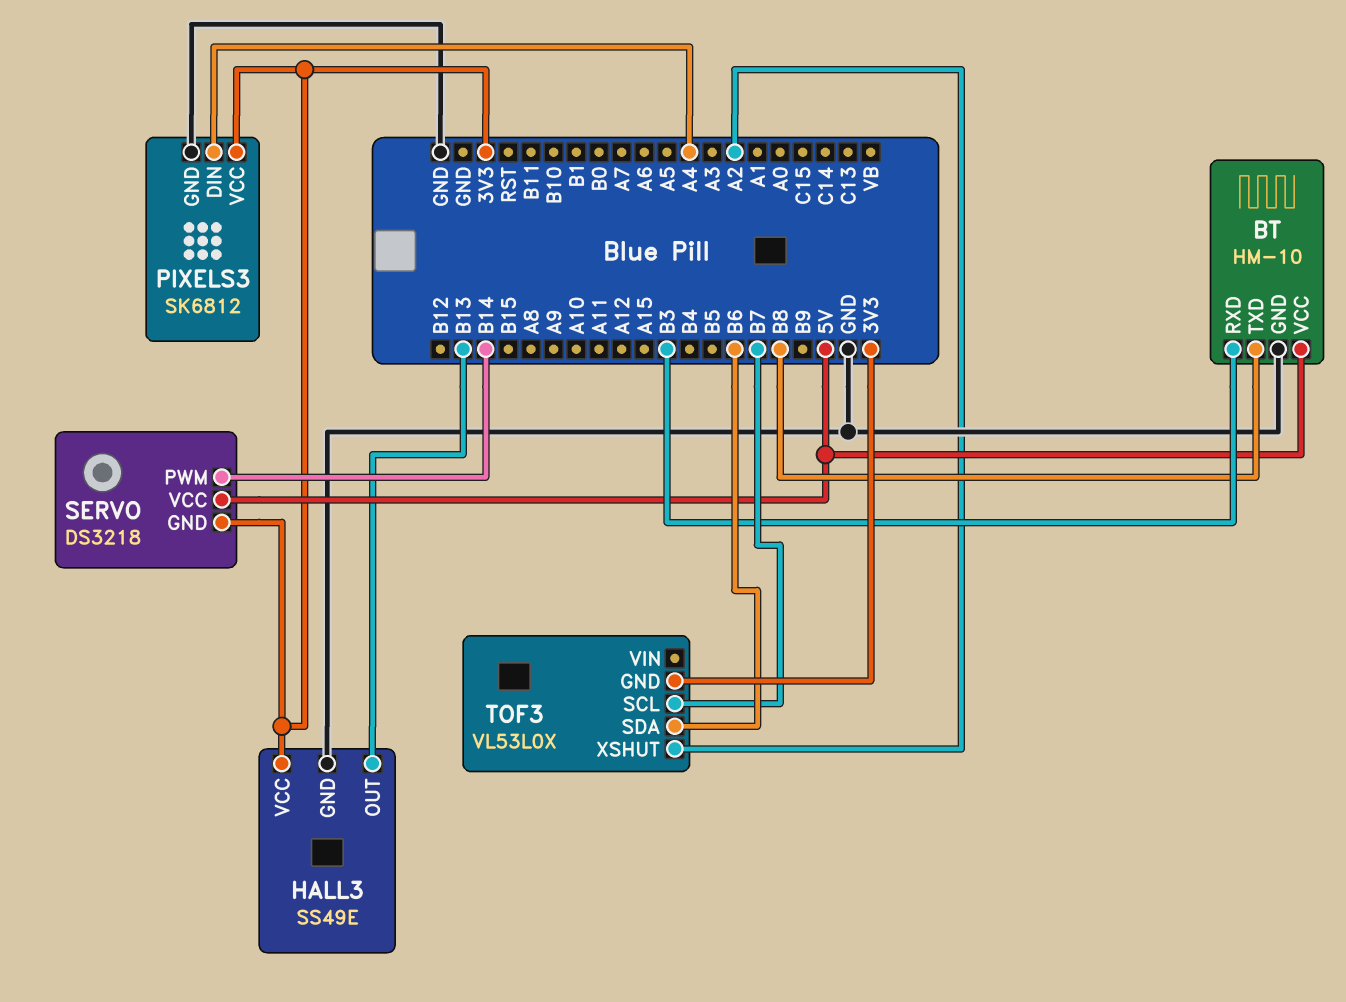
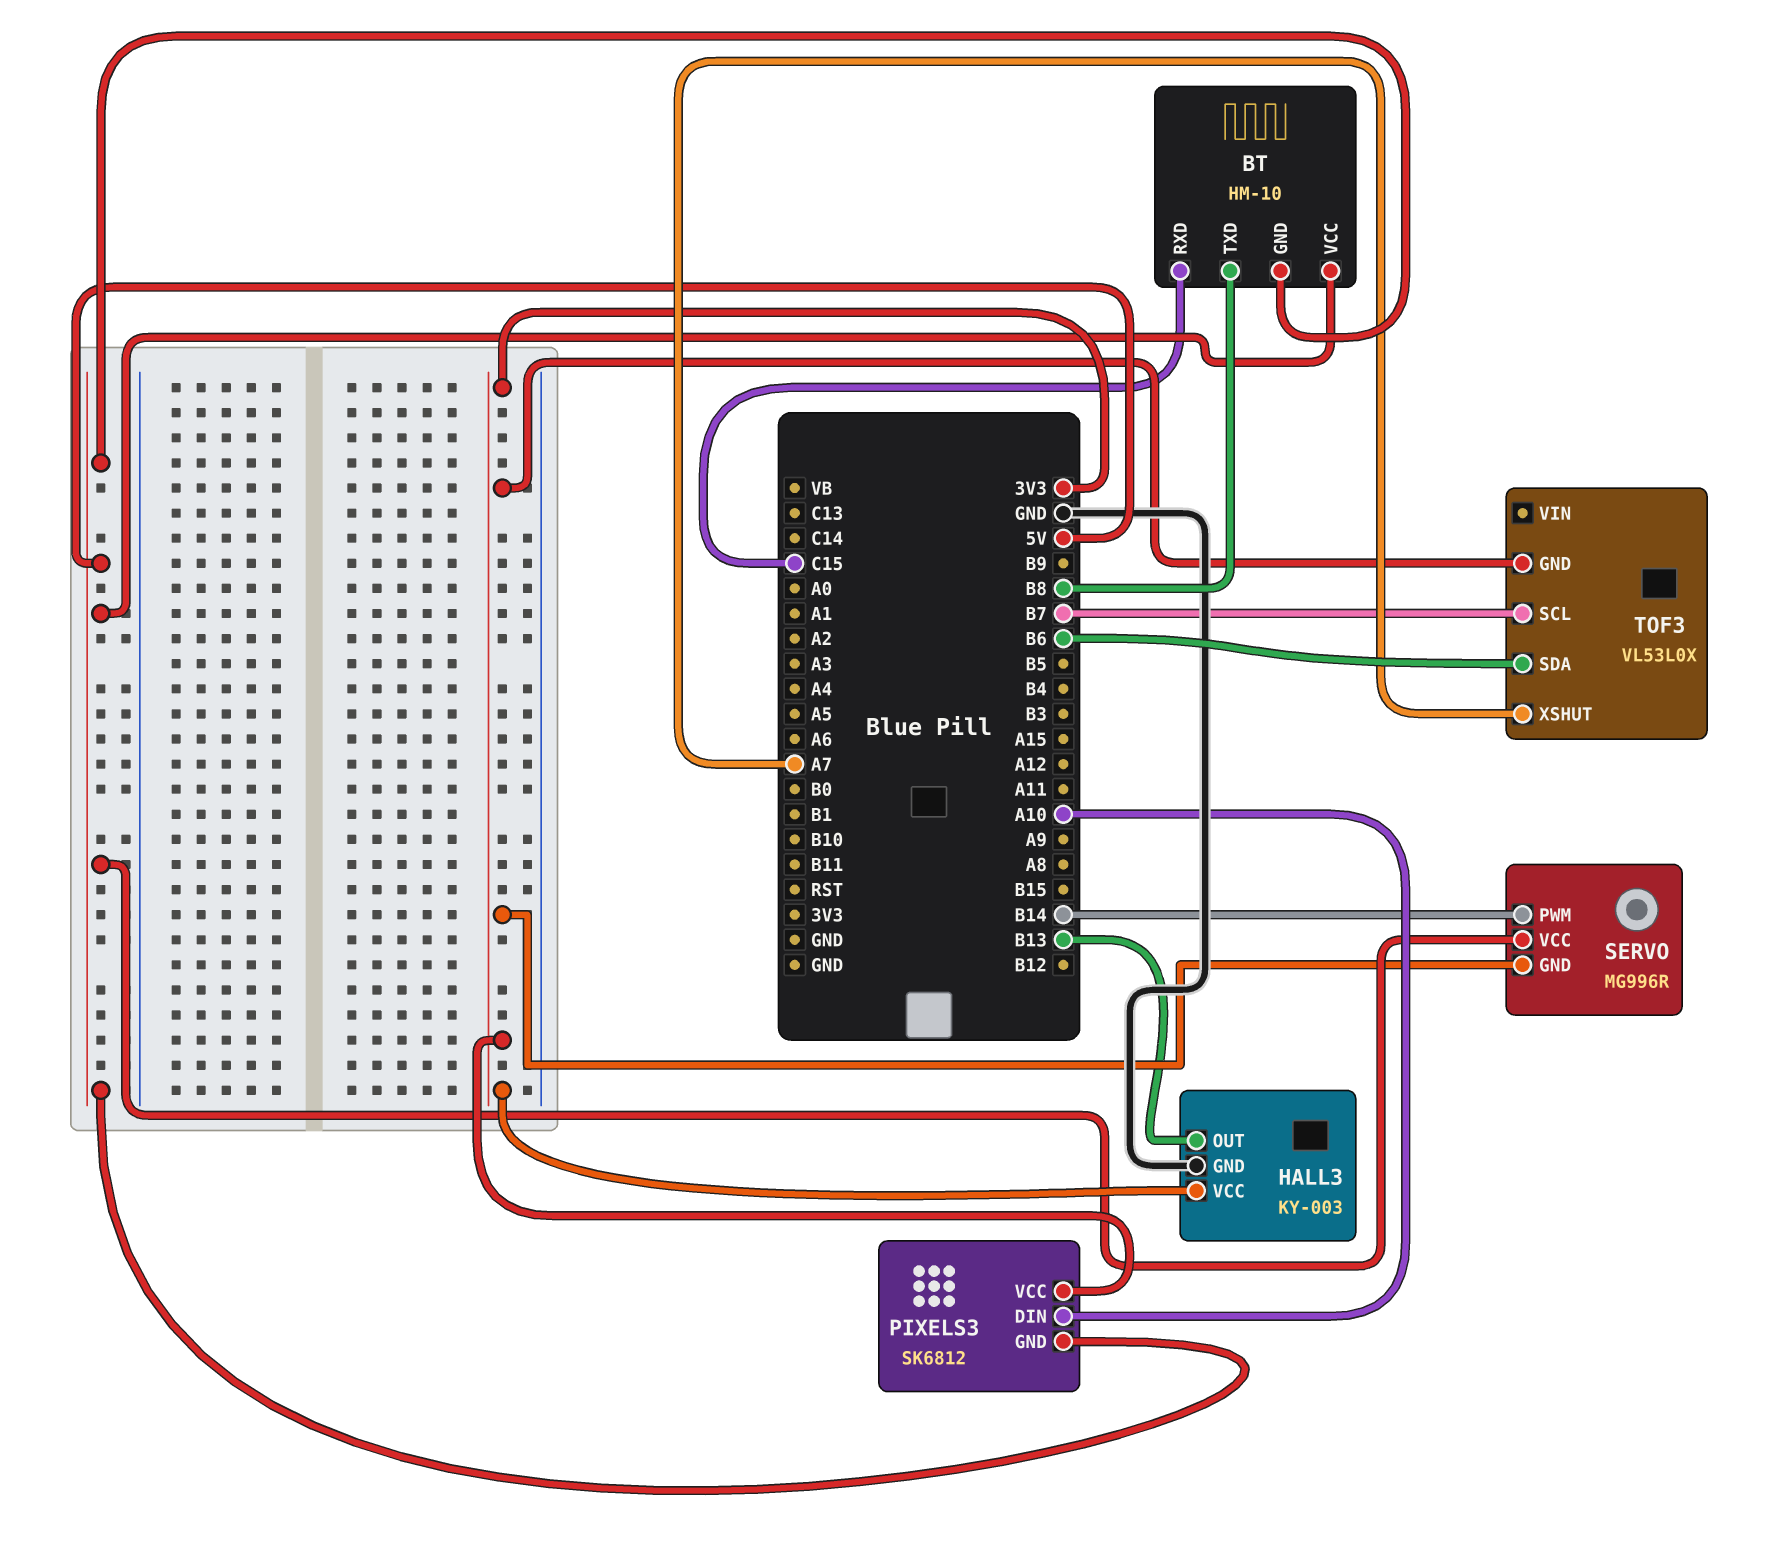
BT pin GND: GND -> 5V
BT pin RXD: B3 -> C15
HALL3: SS49E -> KY-003
PIXELS3 pin DIN: A4 -> A10
PIXELS3 pin GND: GND -> 5V
SERVO: DS3218 -> MG996R
TOF3 pin XSHUT: A2 -> A7

